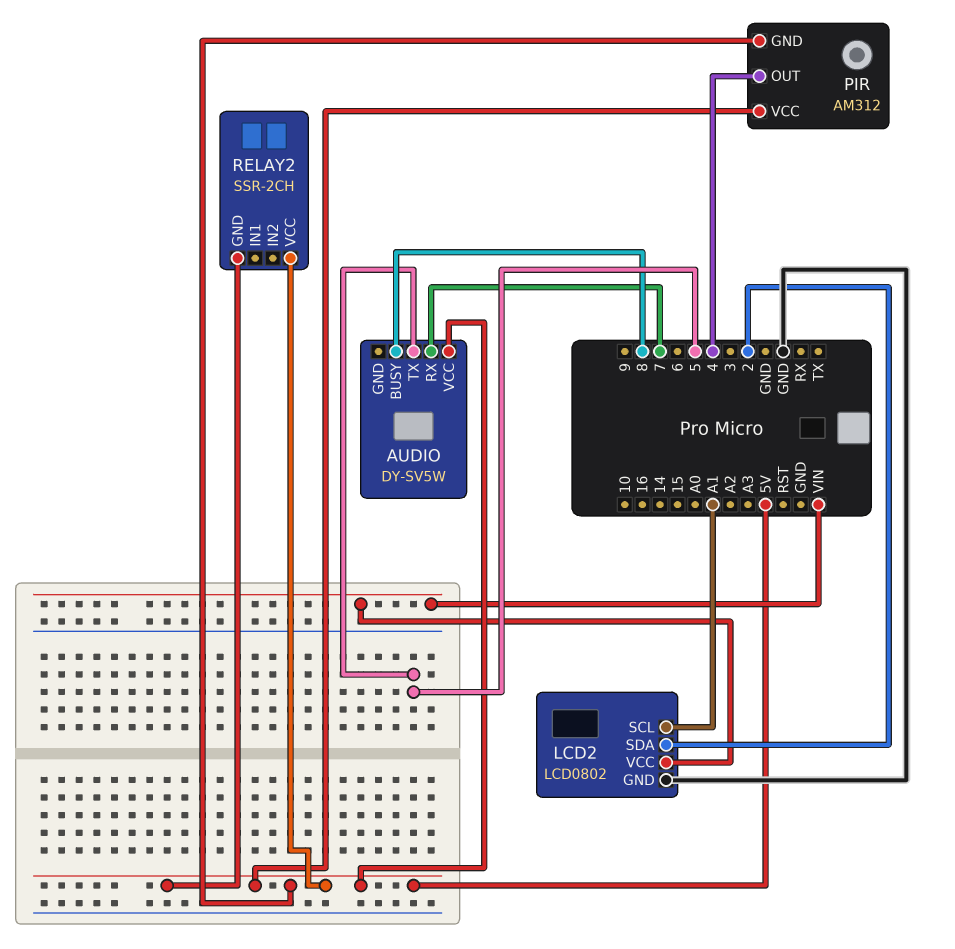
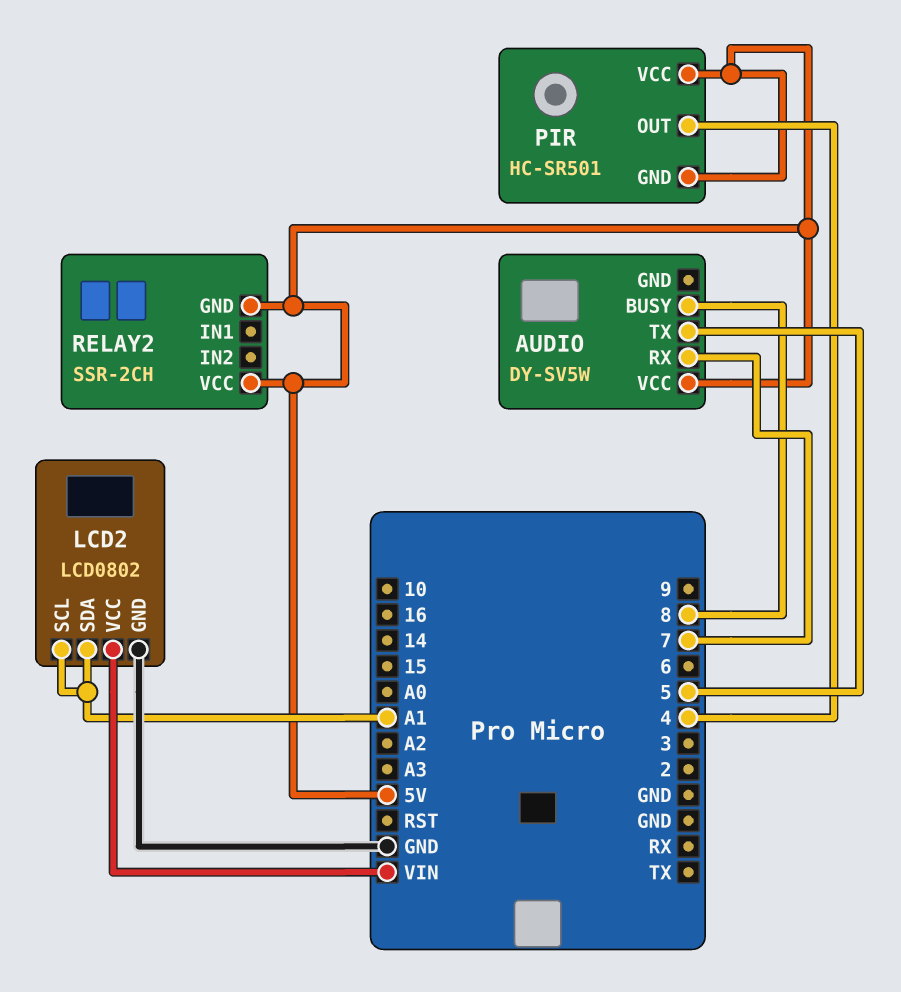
LCD2 pin SDA: 2 -> A1
PIR: AM312 -> HC-SR501

